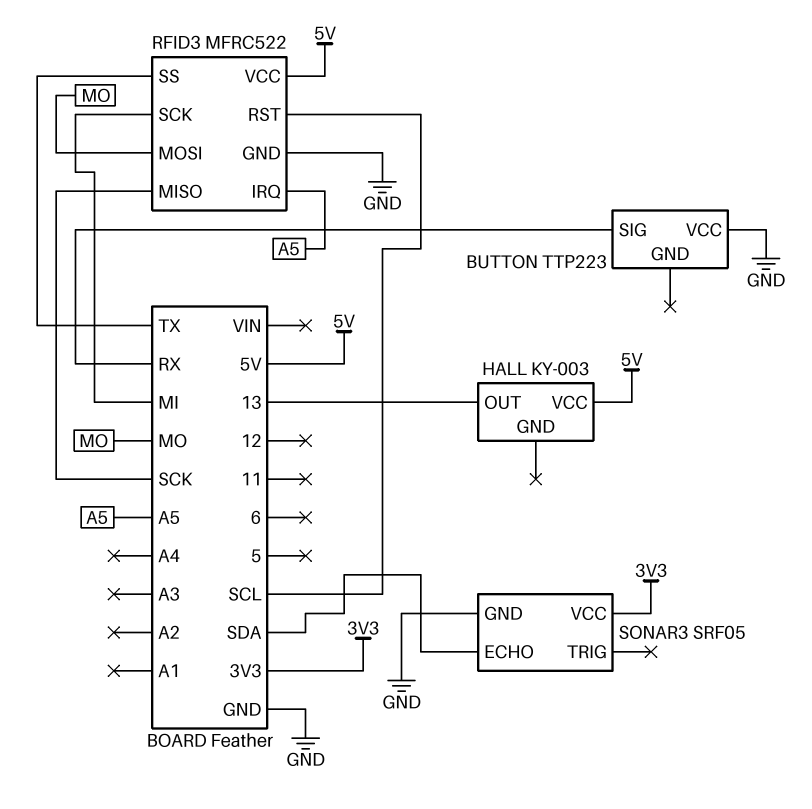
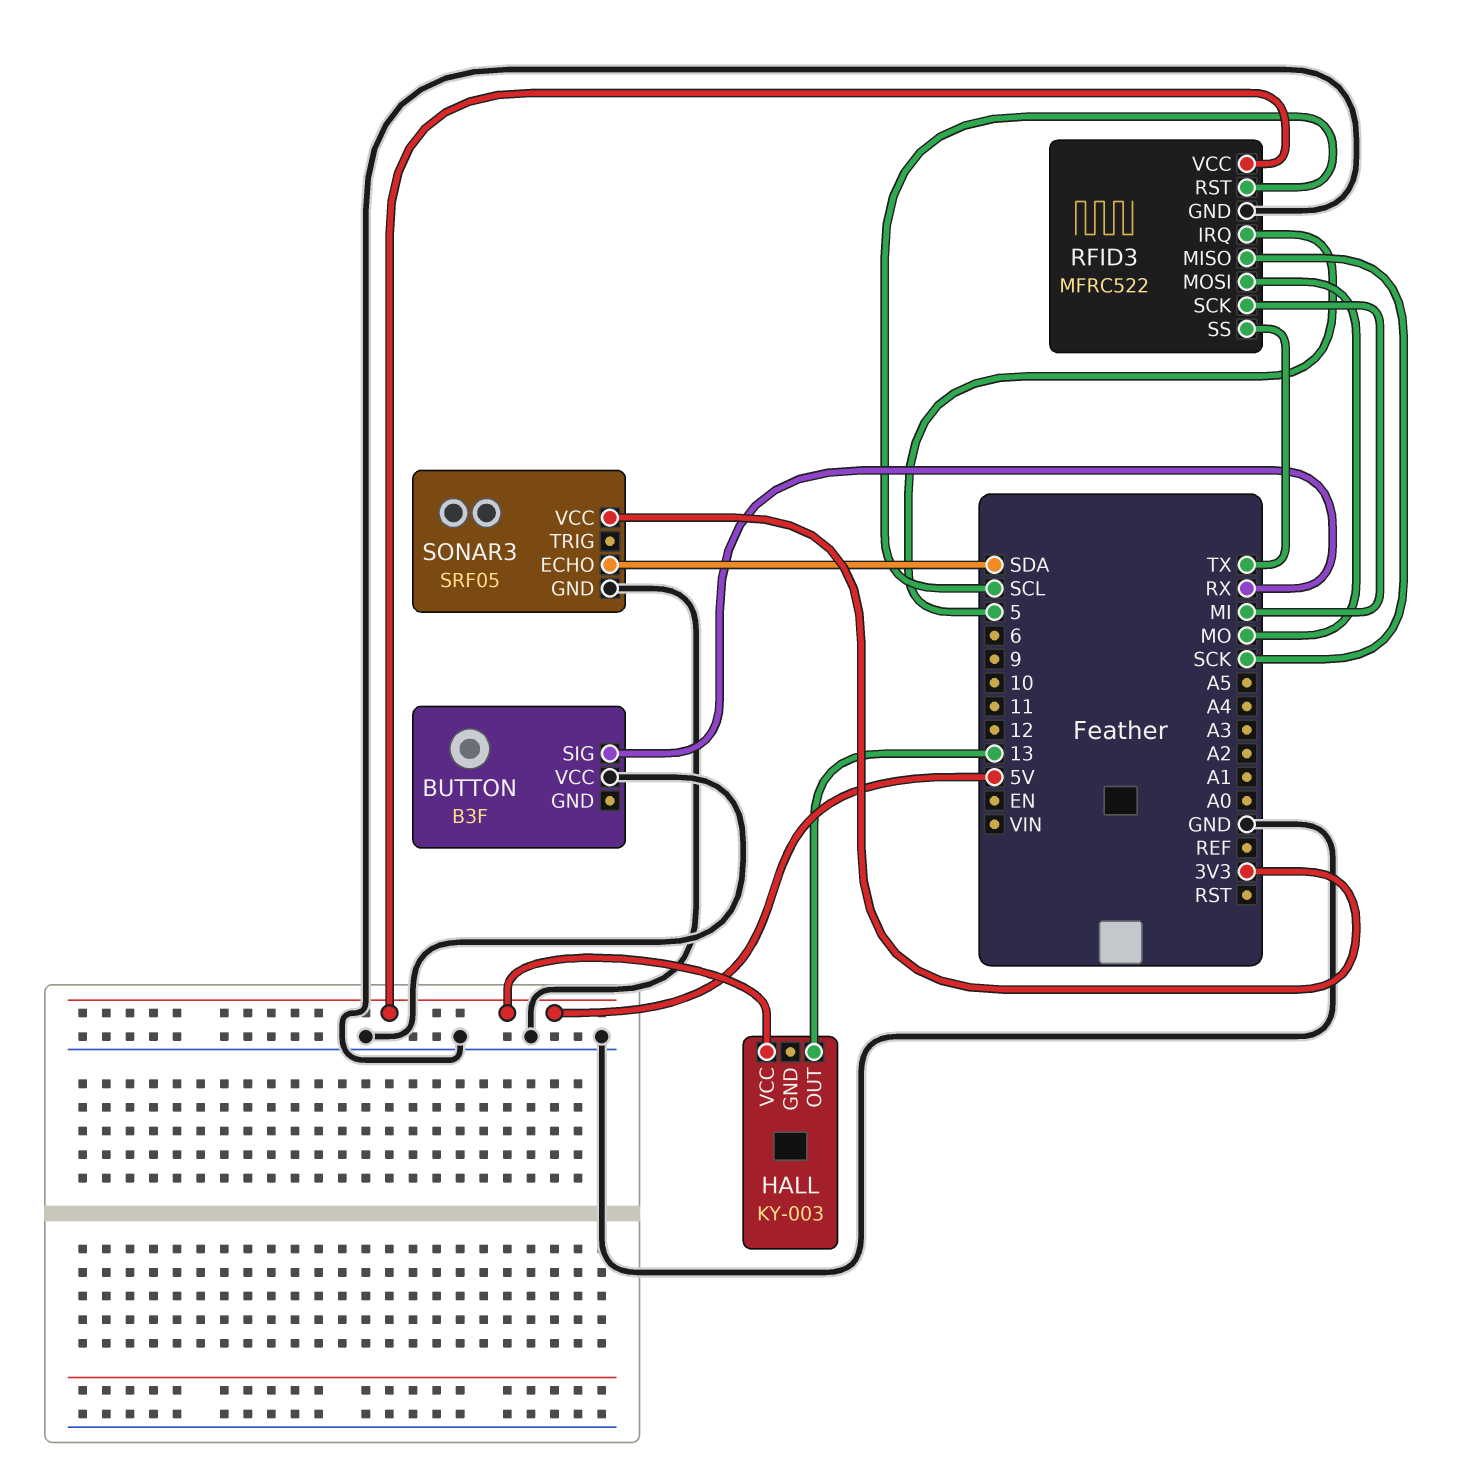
BUTTON: TTP223 -> B3F
RFID3 pin IRQ: A5 -> 5

